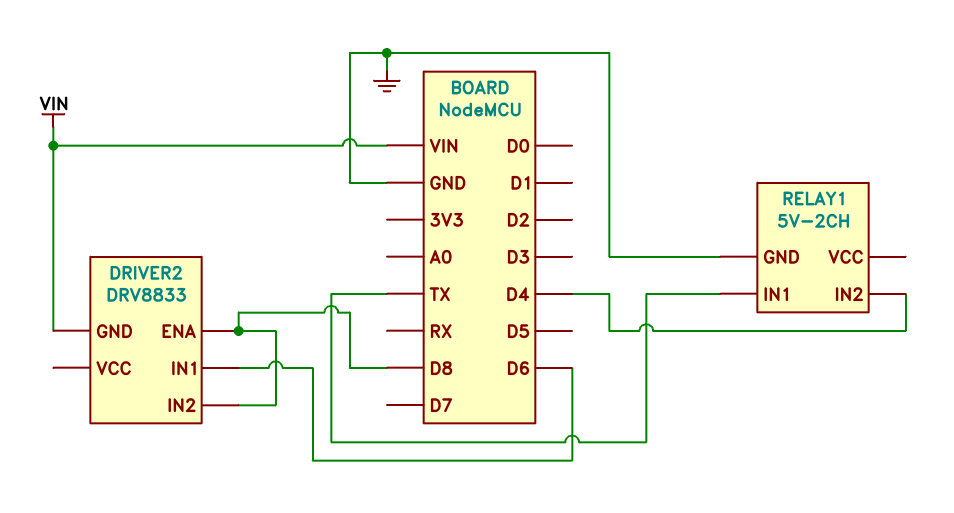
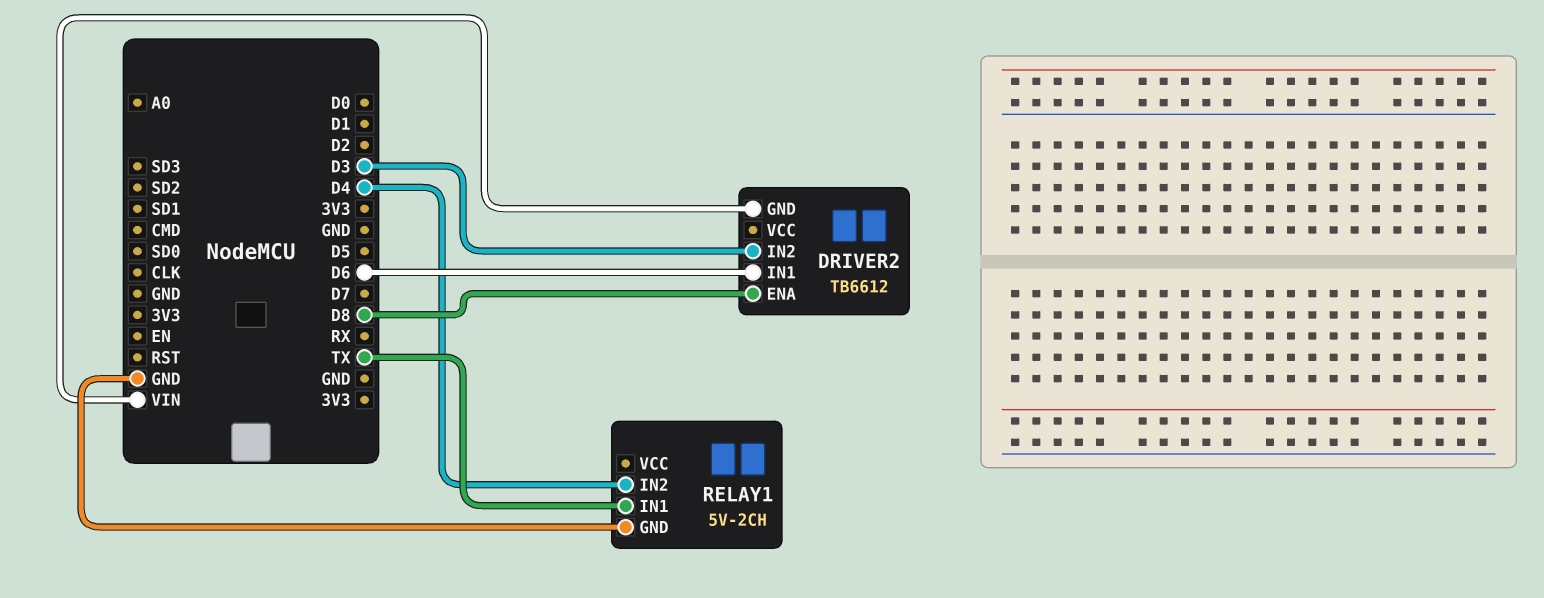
DRIVER2: DRV8833 -> TB6612
DRIVER2 pin IN2: D8 -> D3

